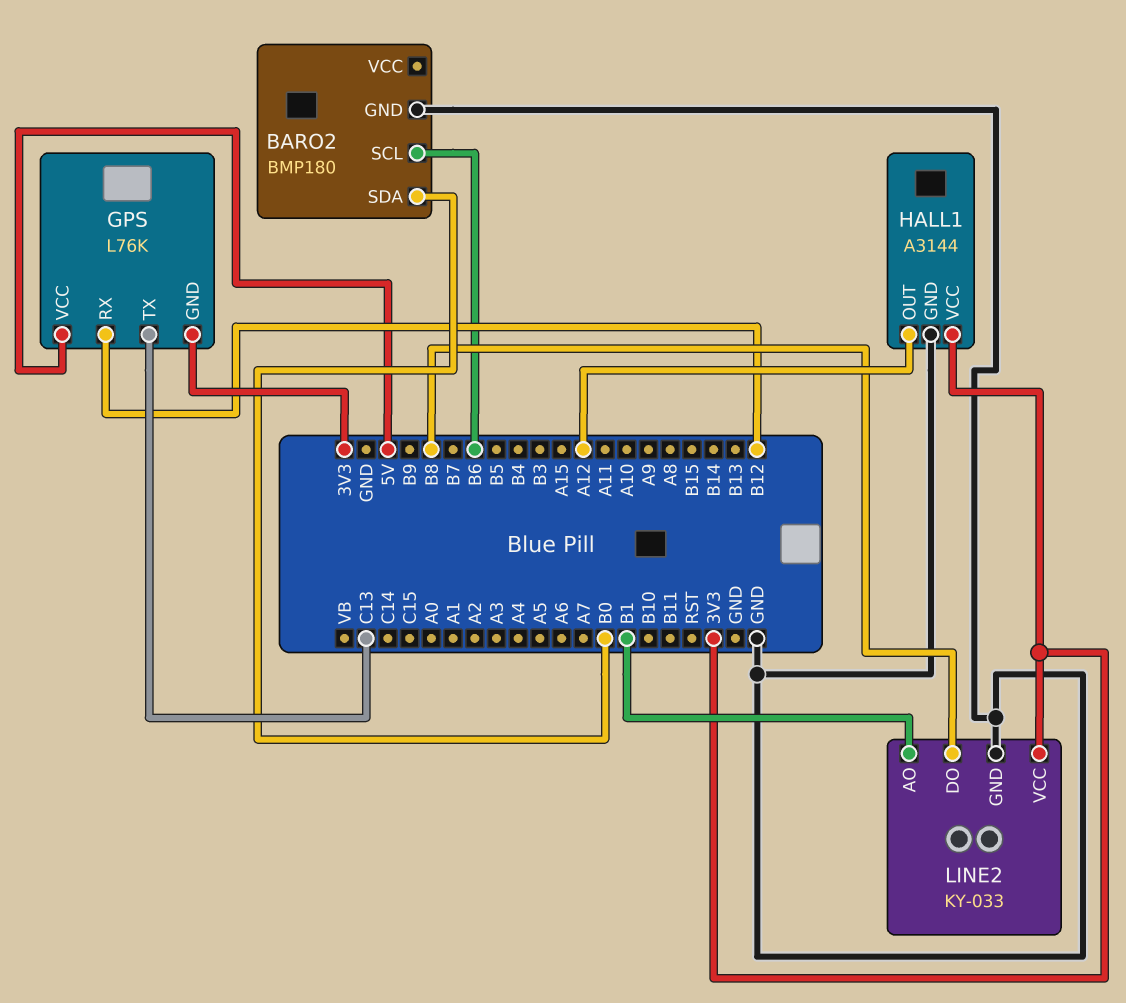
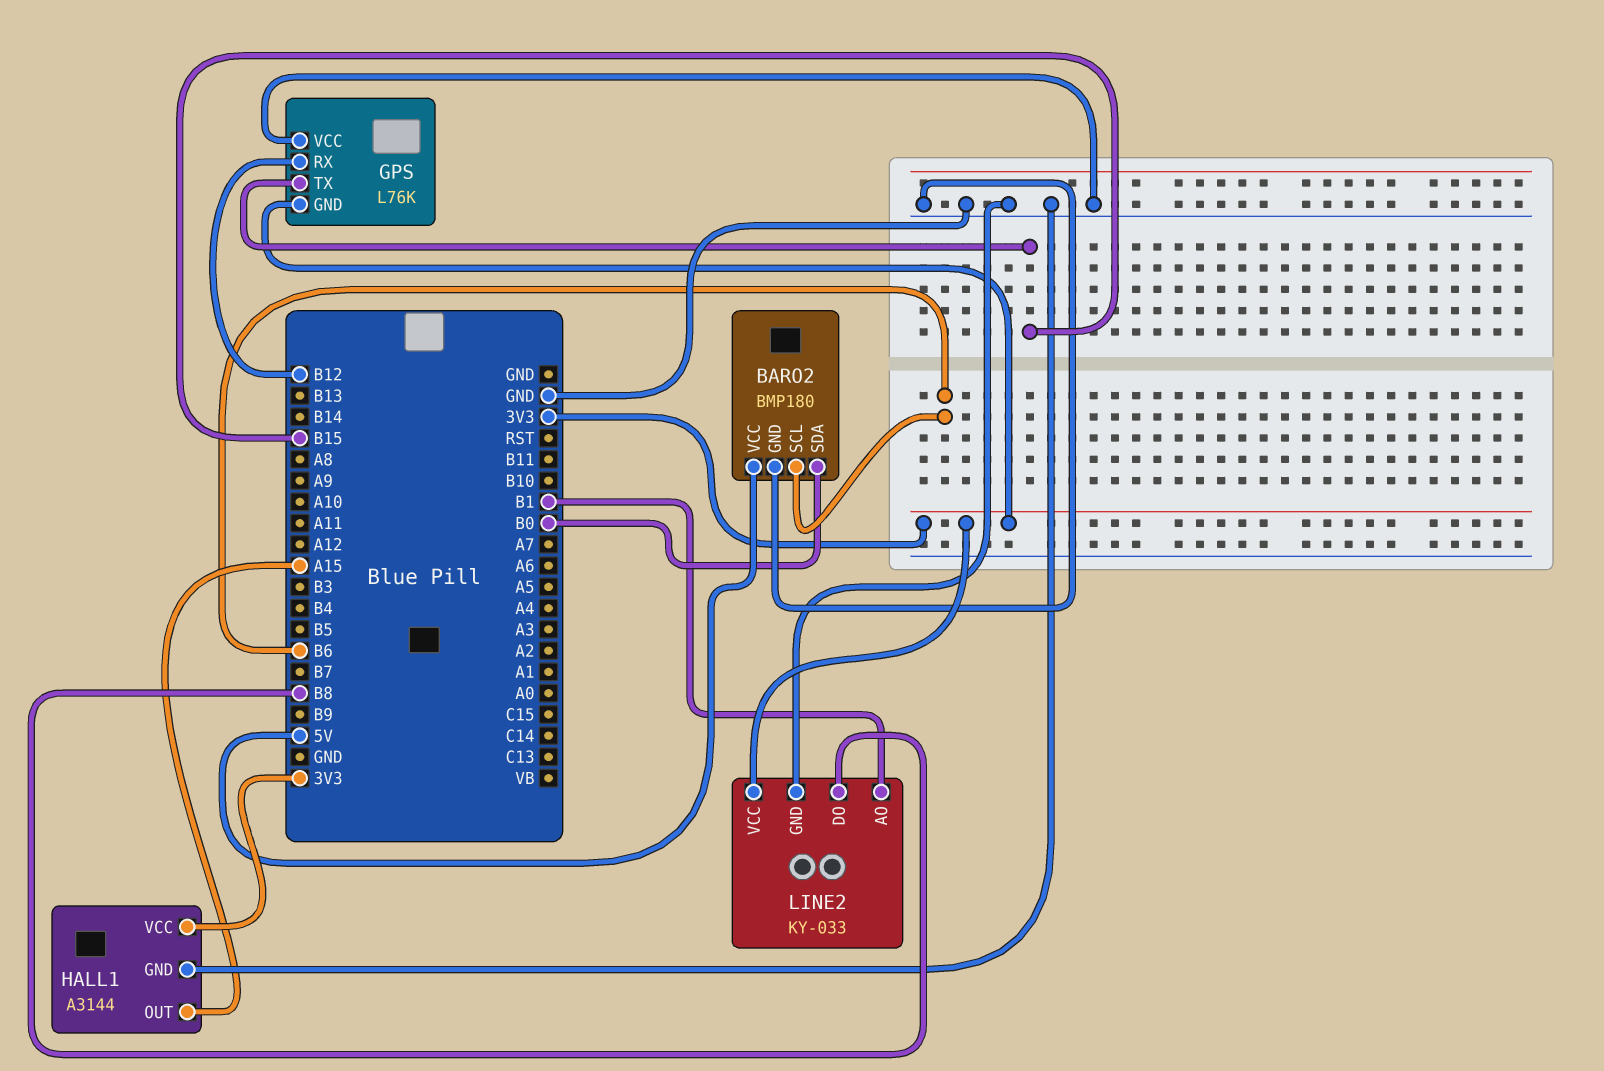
BARO2 pin VCC: none -> 5V
GPS pin TX: C13 -> B15
GPS pin VCC: 5V -> GND
HALL1 pin OUT: A12 -> A15

